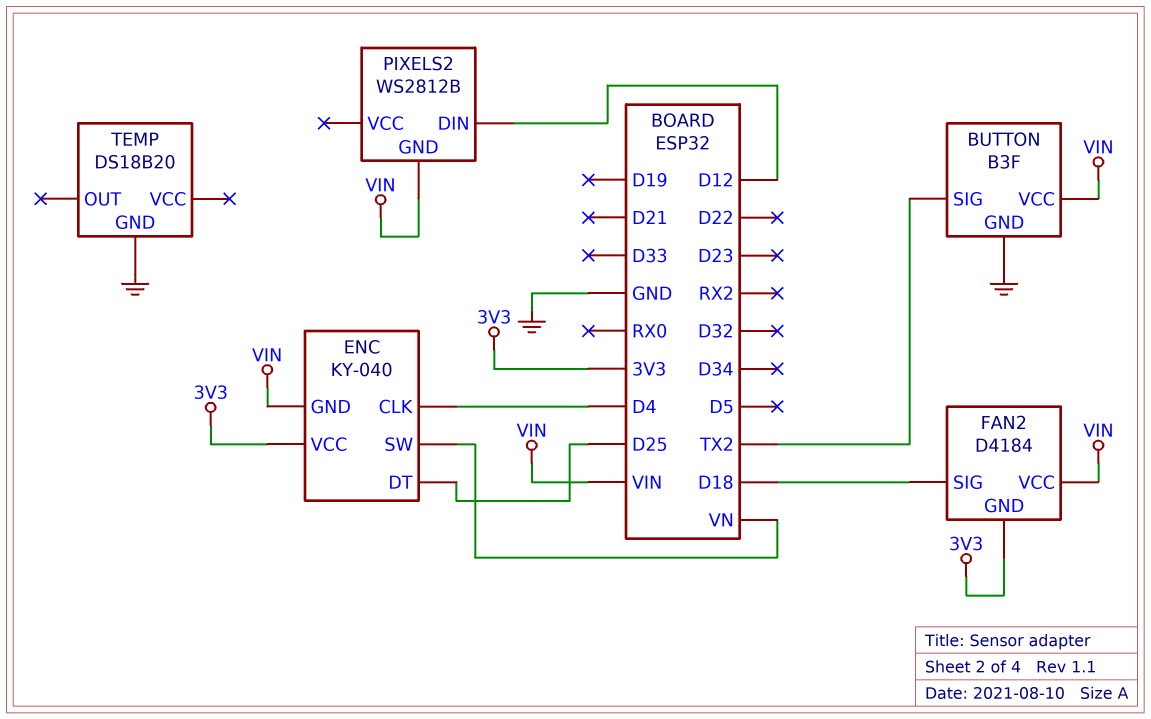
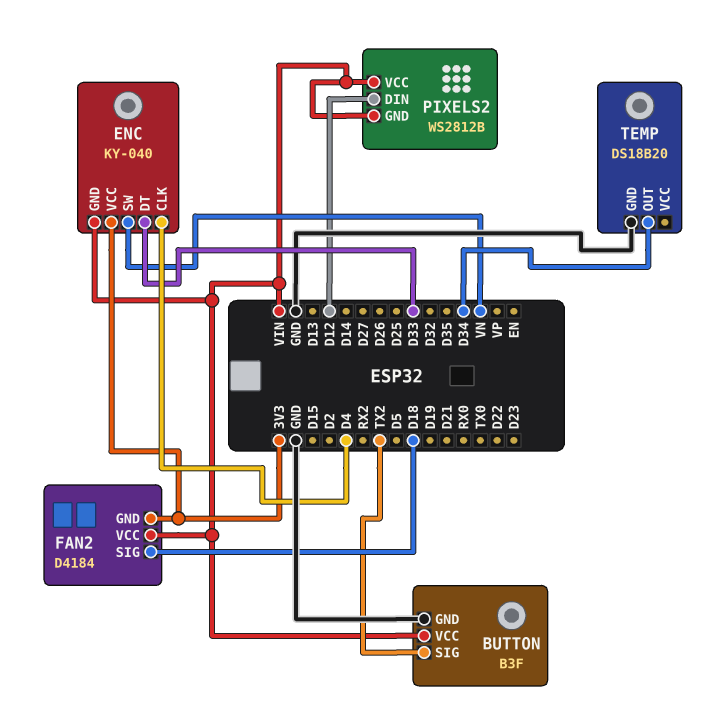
ENC pin DT: D25 -> D33
PIXELS2 pin VCC: none -> VIN
TEMP pin OUT: none -> D34

